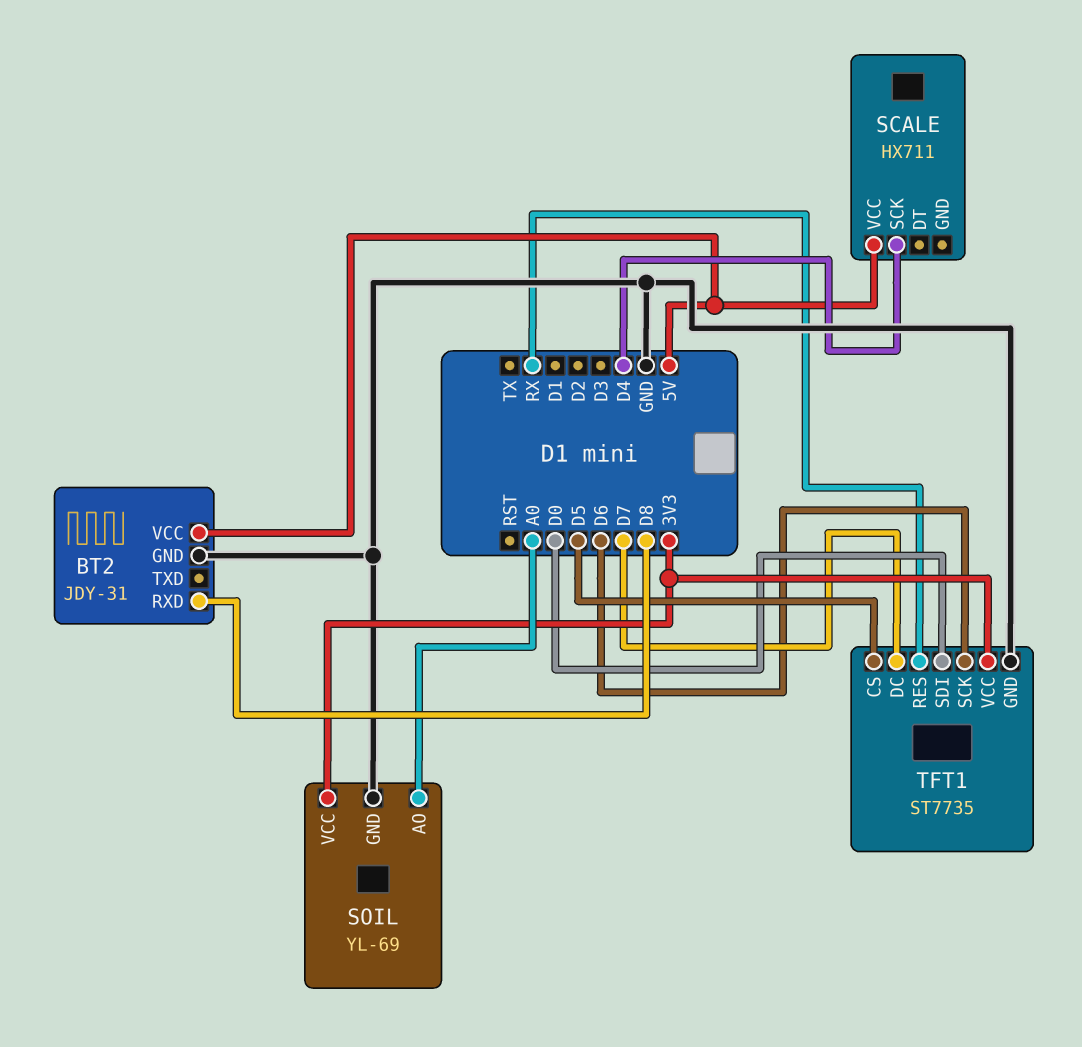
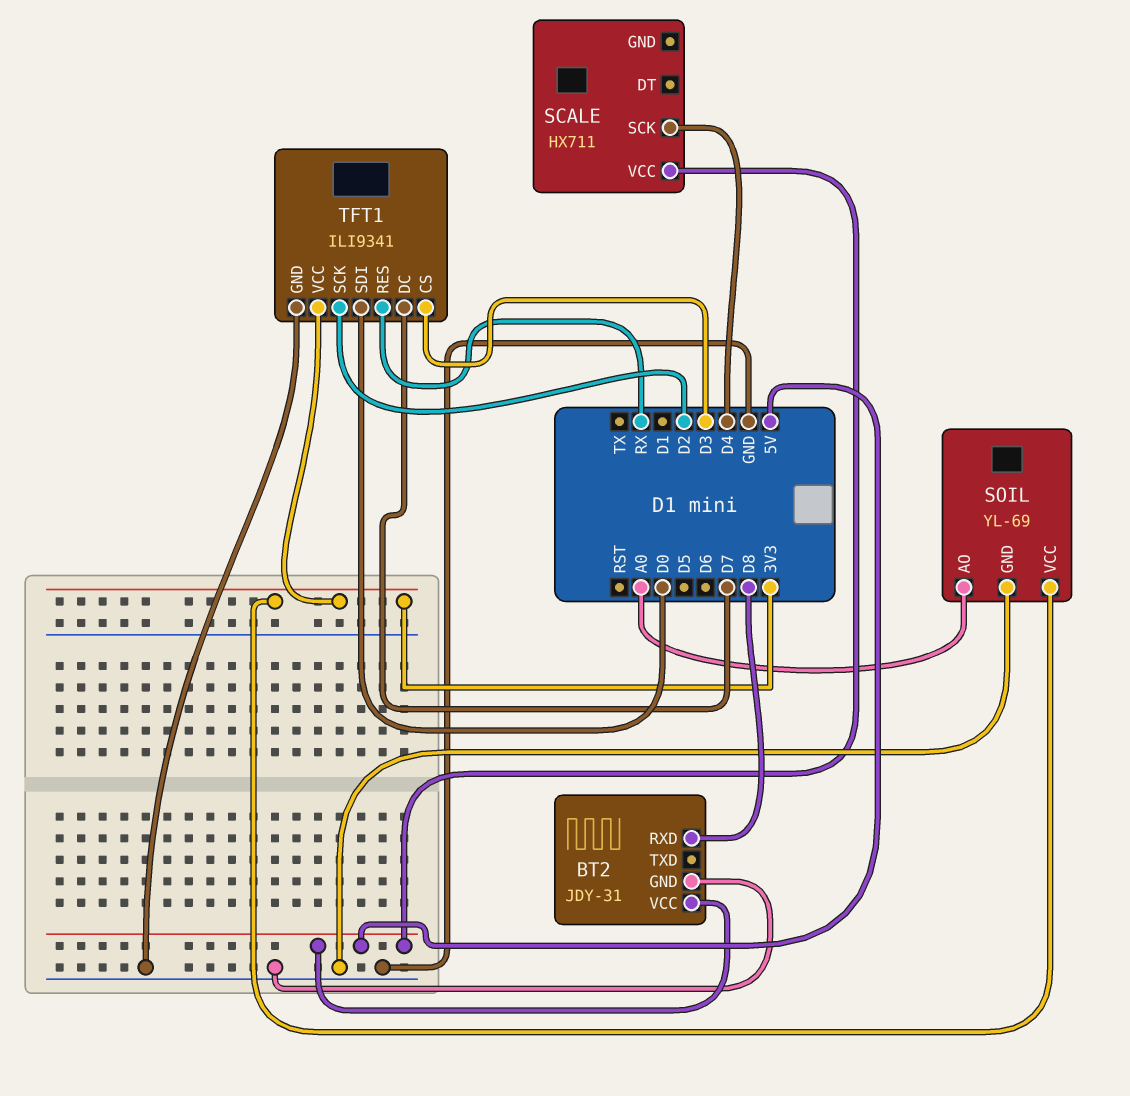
TFT1: ST7735 -> ILI9341
TFT1 pin CS: D5 -> D3
TFT1 pin SCK: D6 -> D2

